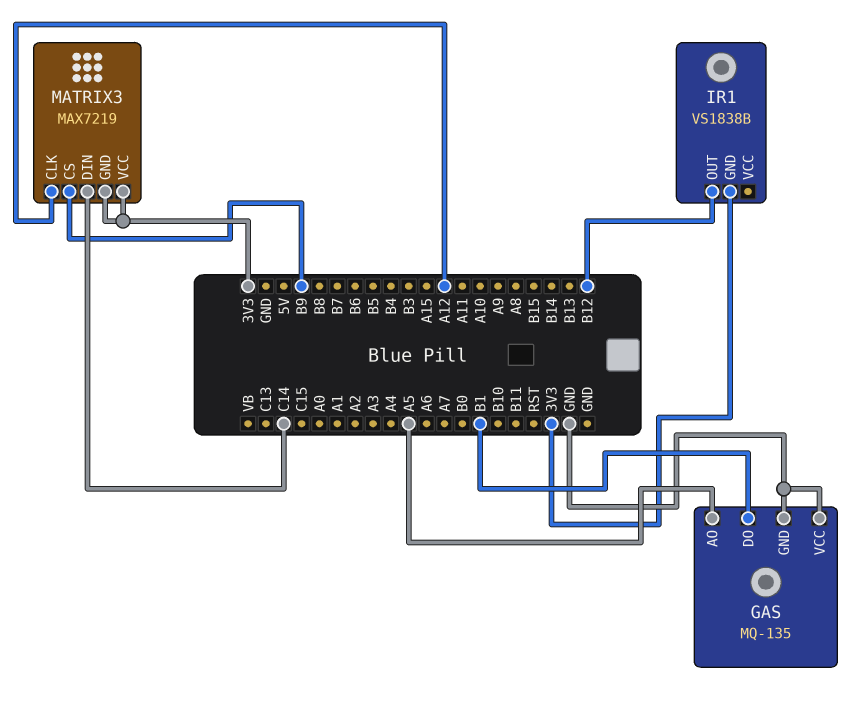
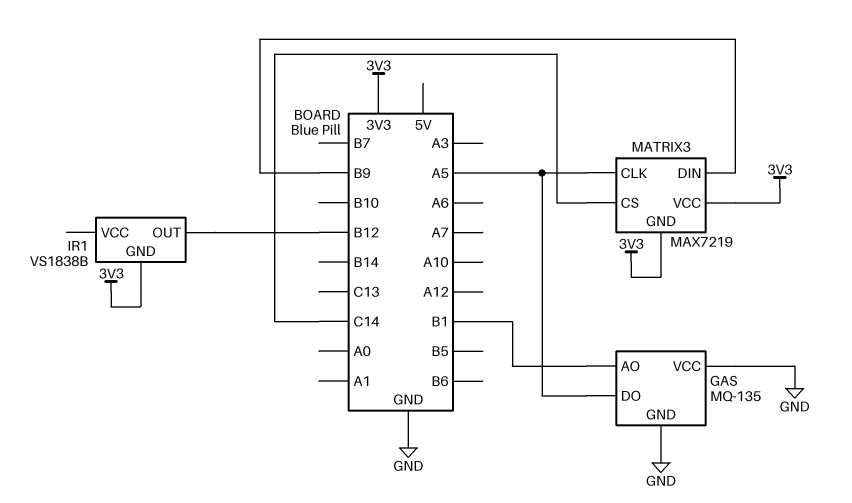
GAS pin AO: A5 -> B1
GAS pin DO: B1 -> A5
MATRIX3 pin CLK: A12 -> A5
MATRIX3 pin CS: B9 -> C14
MATRIX3 pin DIN: C14 -> B9

